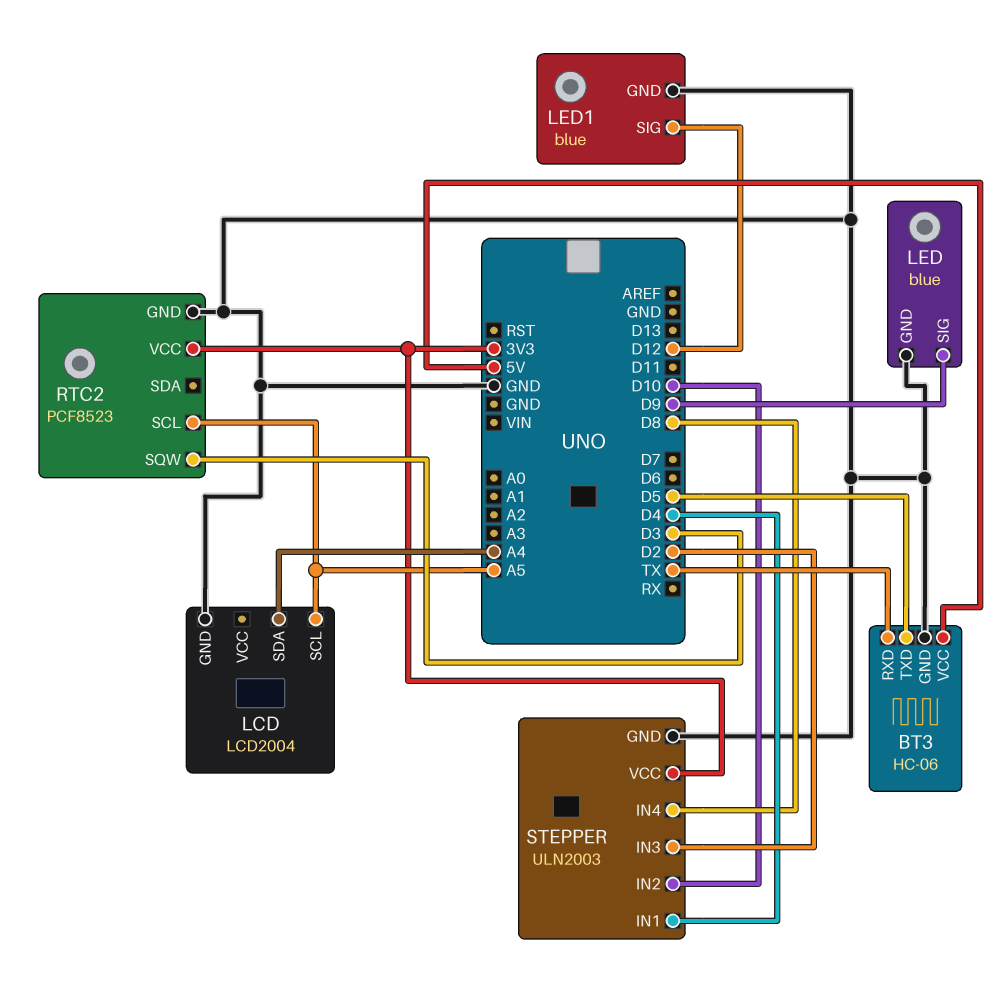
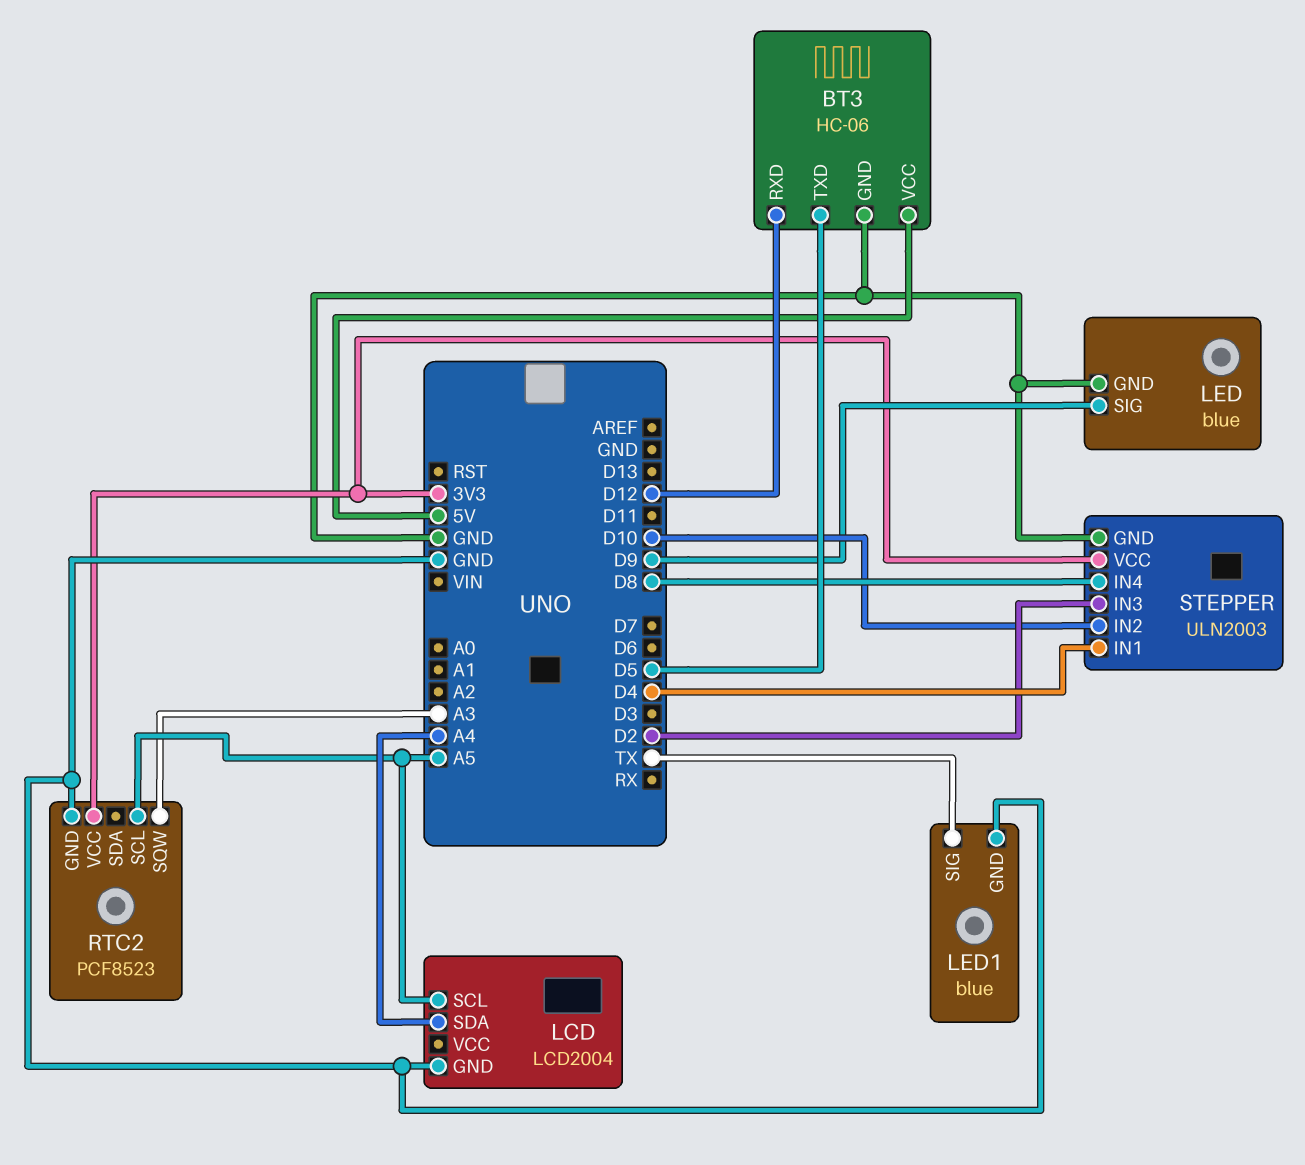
BT3 pin RXD: TX -> D12
LED1 pin SIG: D12 -> TX
RTC2 pin SQW: D3 -> A3

